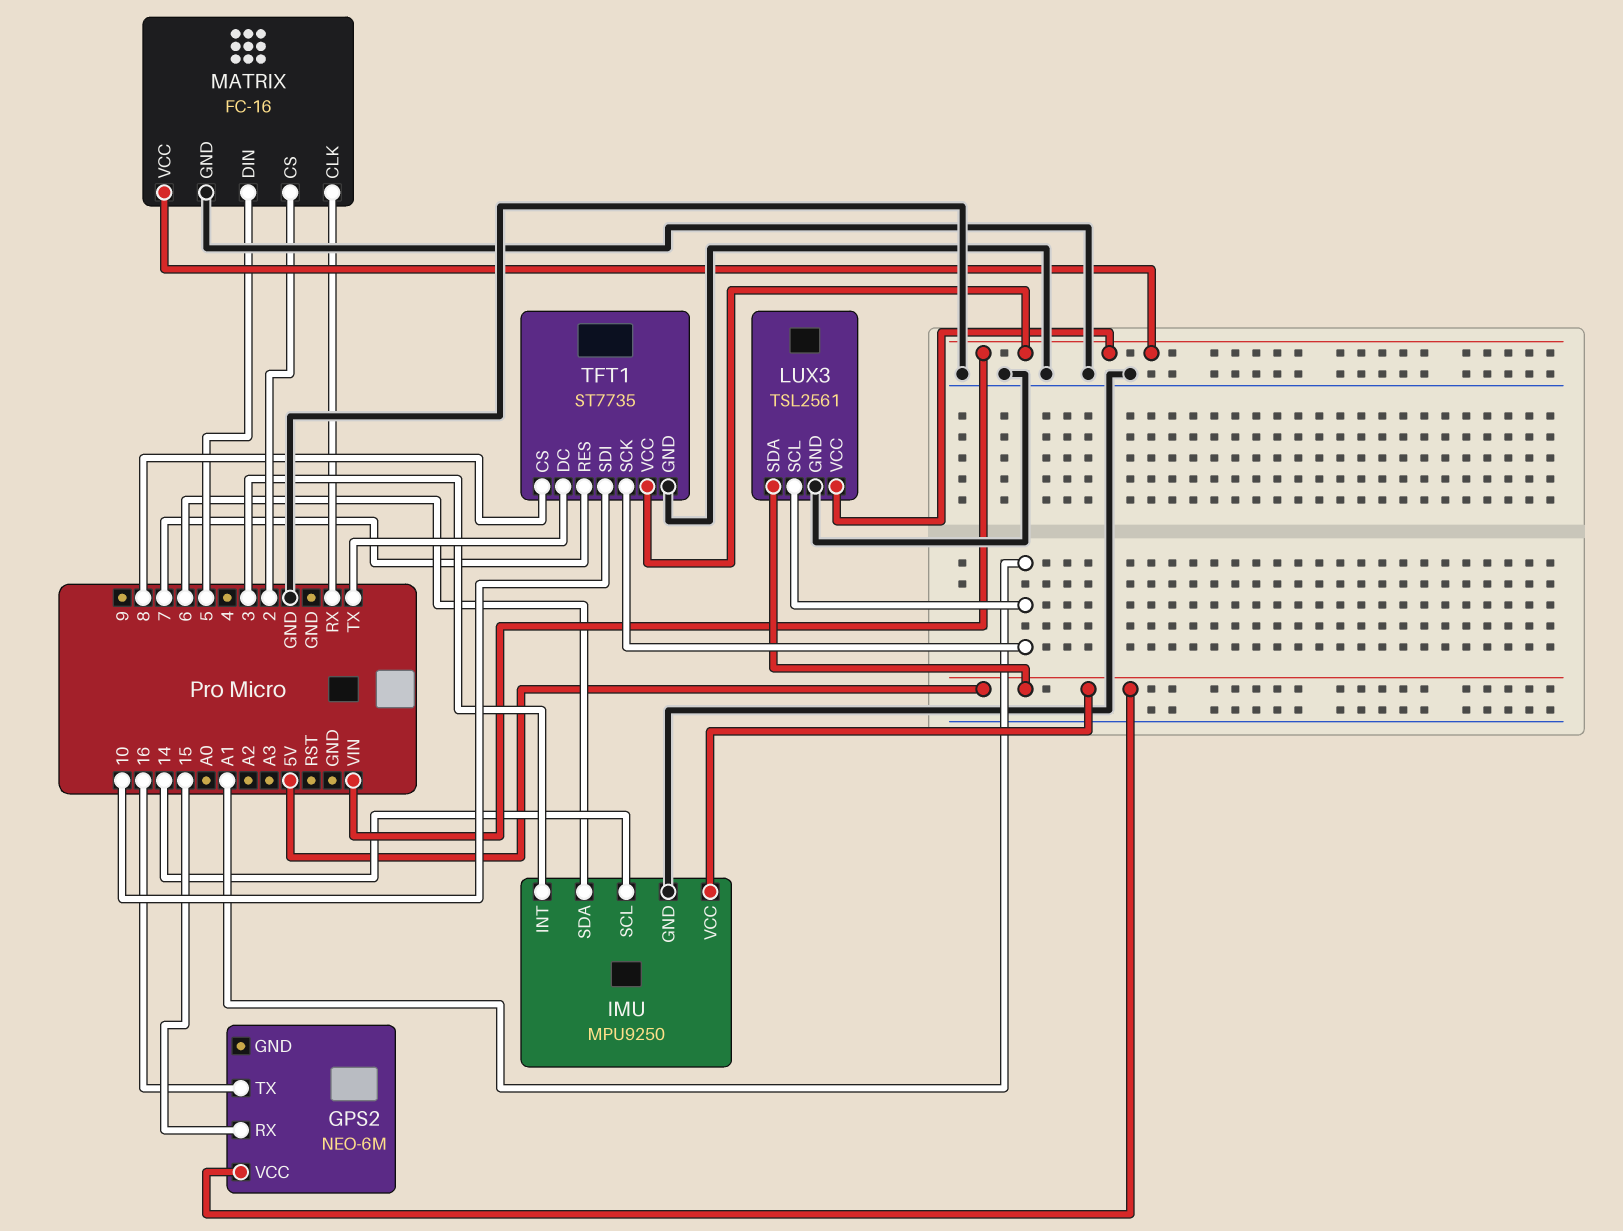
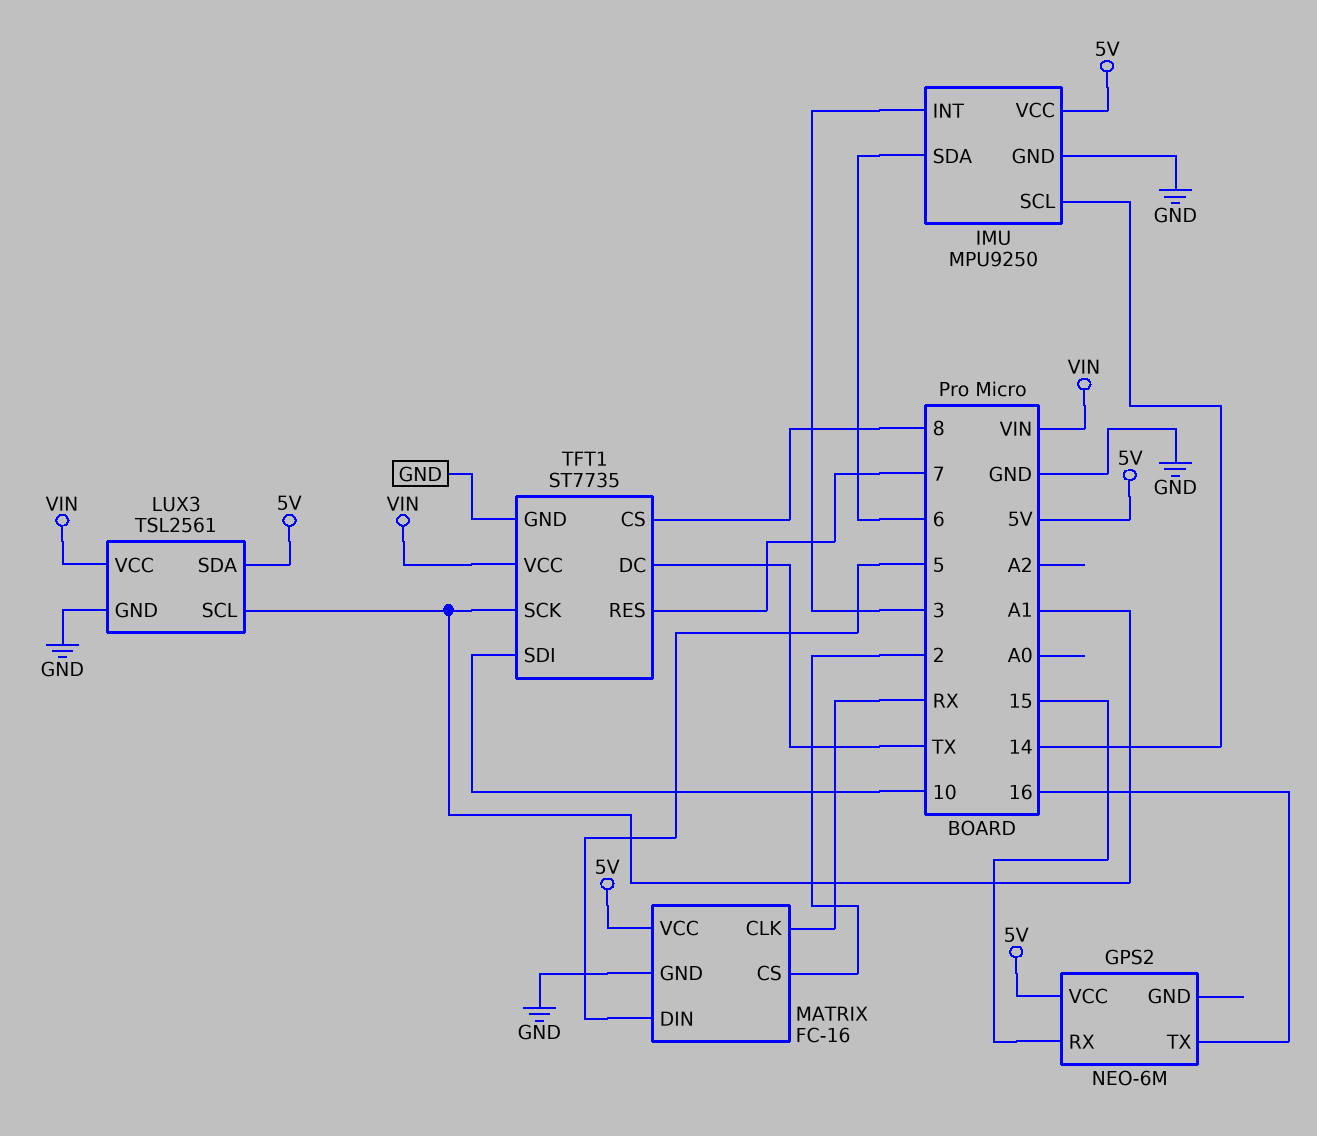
MATRIX pin VCC: VIN -> 5V

